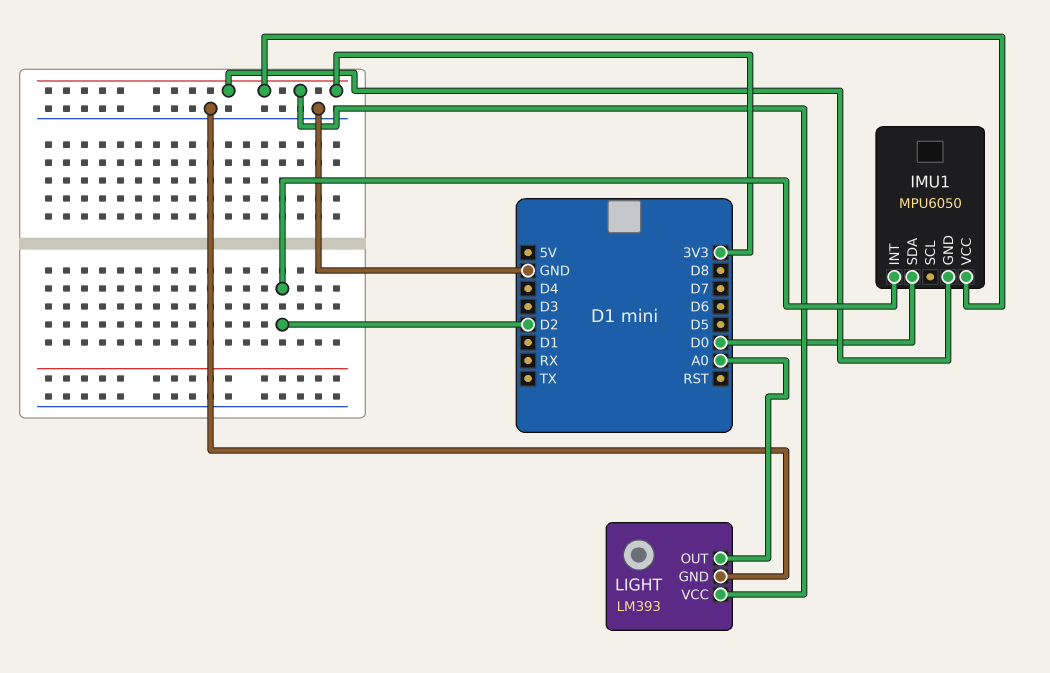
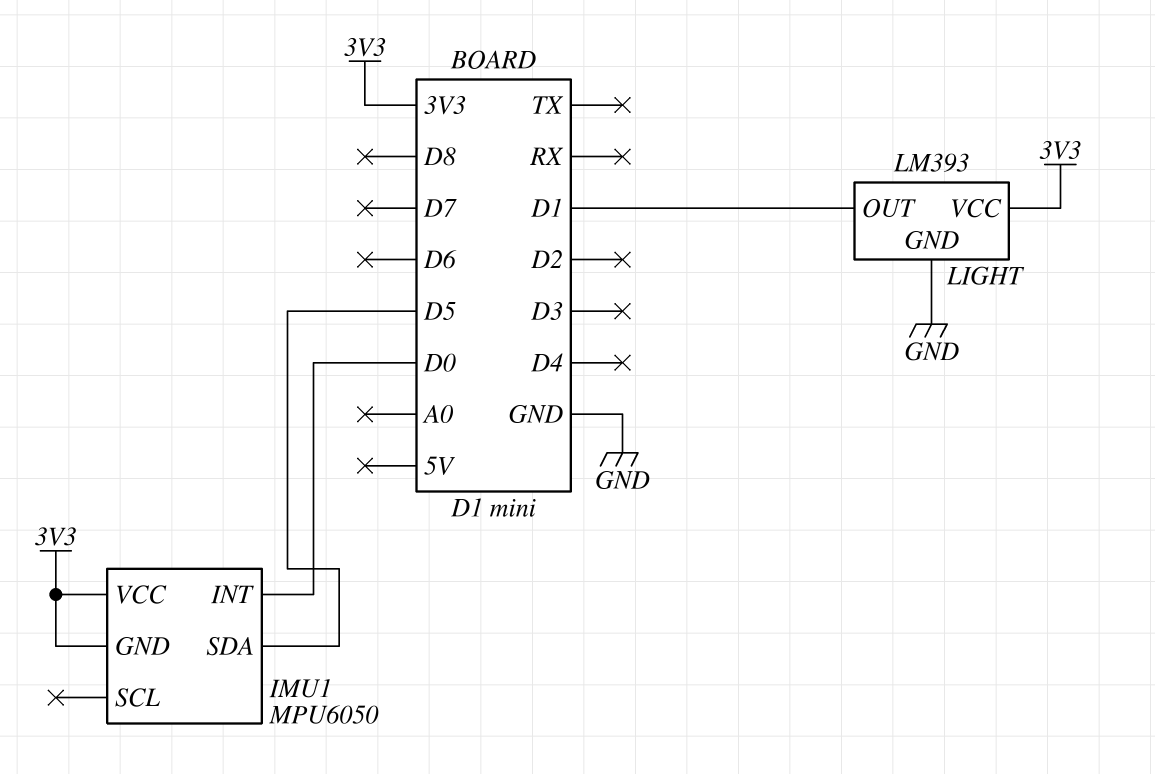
IMU1 pin INT: D2 -> D0
IMU1 pin SDA: D0 -> D5
LIGHT pin OUT: A0 -> D1

